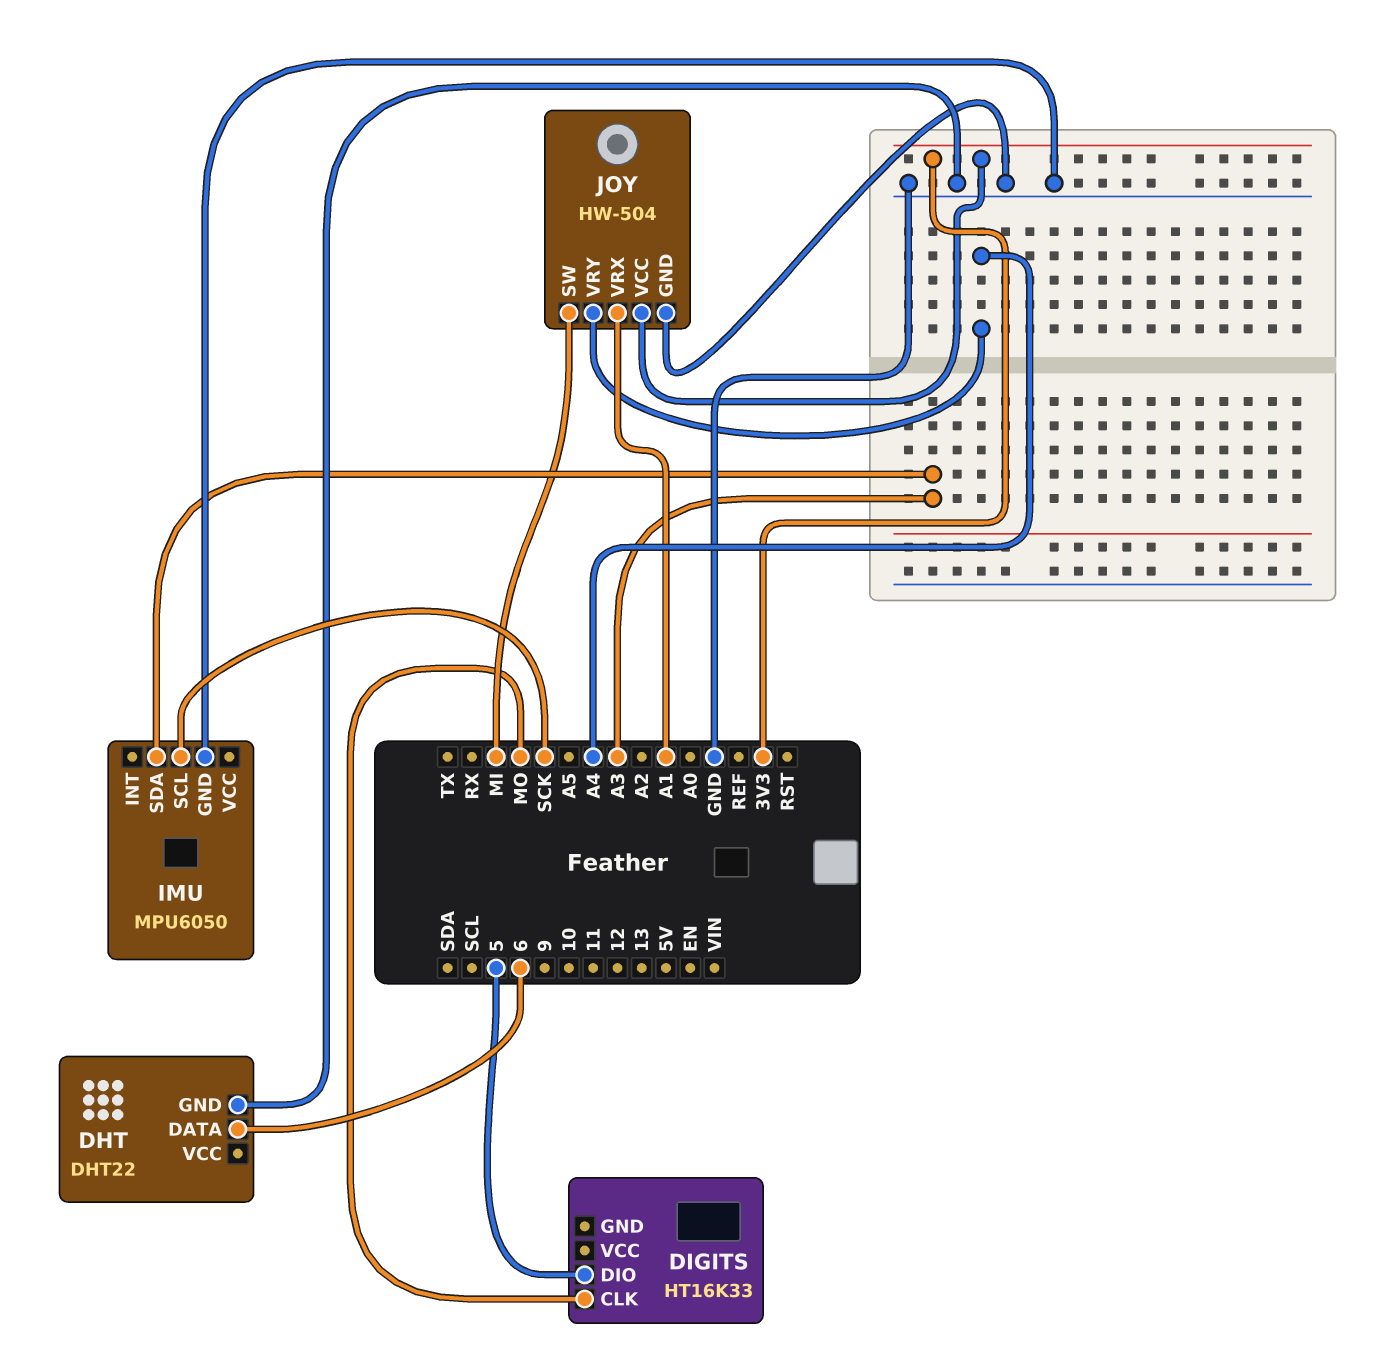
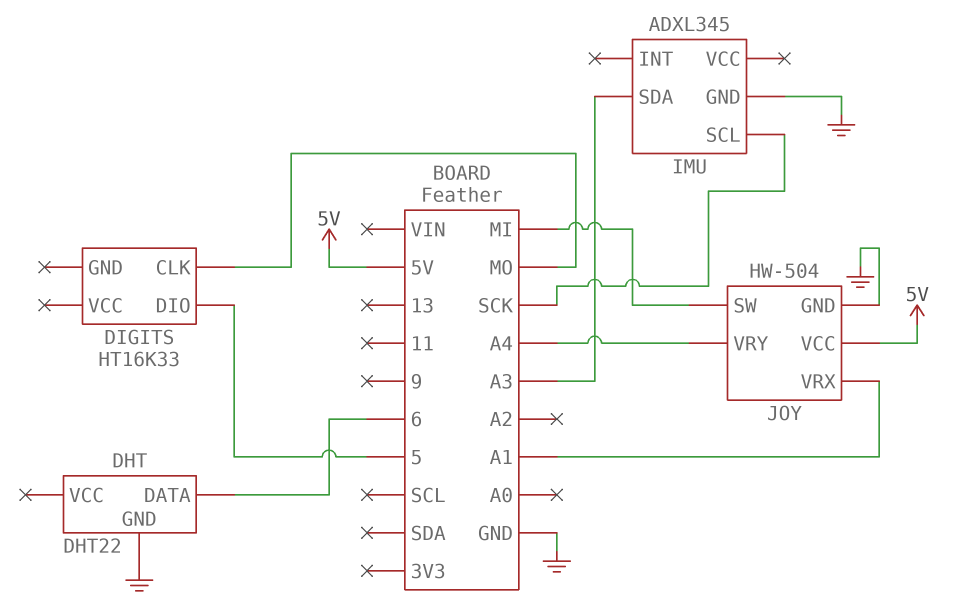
IMU: MPU6050 -> ADXL345
JOY pin VCC: 3V3 -> 5V

